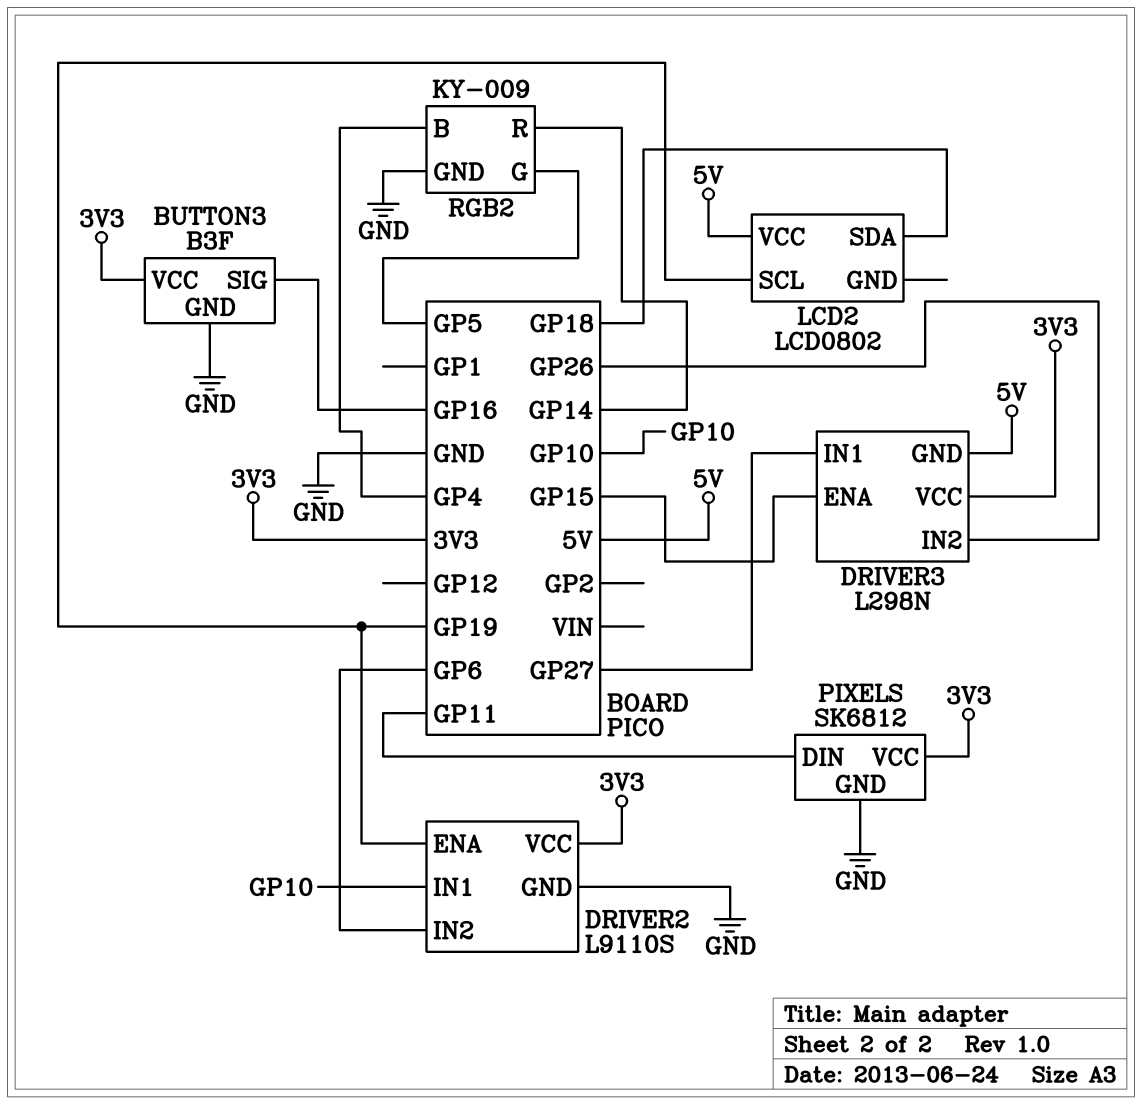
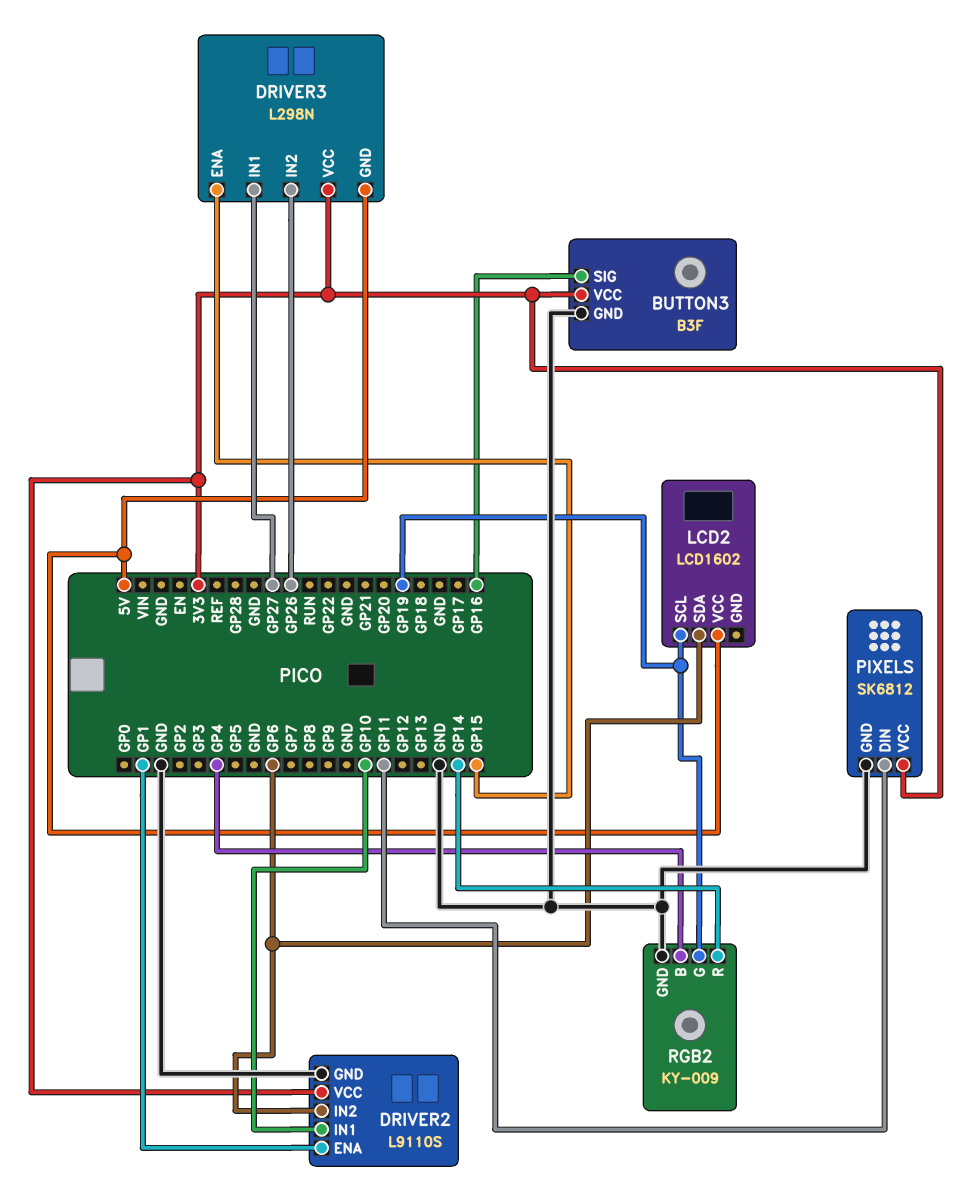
DRIVER2 pin ENA: GP19 -> GP1
LCD2: LCD0802 -> LCD1602
LCD2 pin SDA: GP18 -> GP6
RGB2 pin G: GP5 -> GP19

